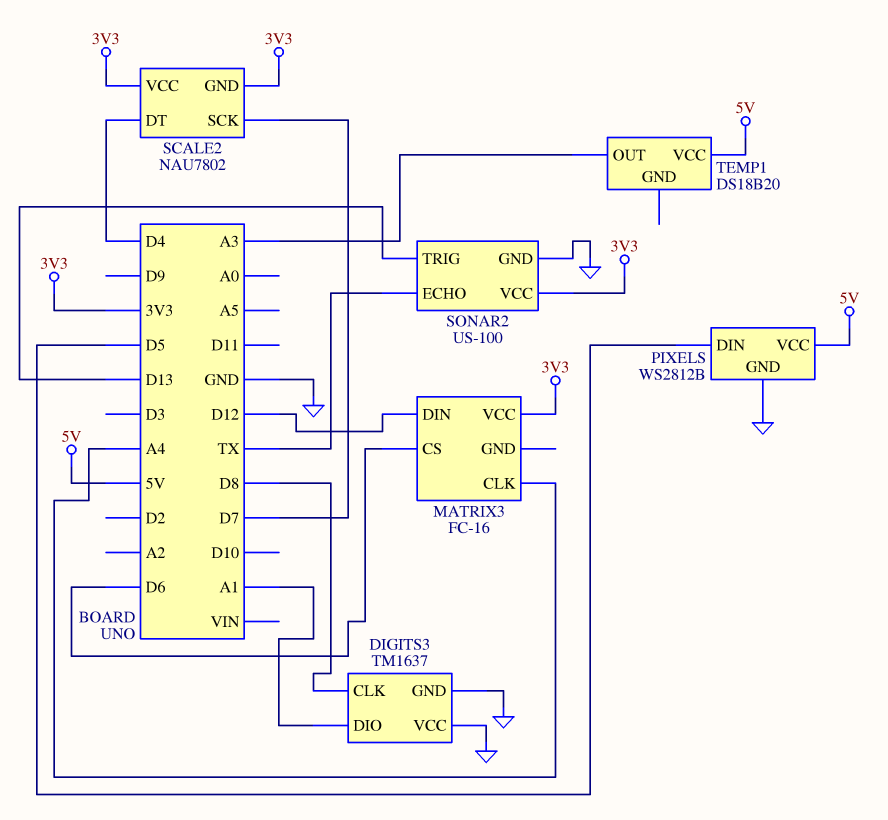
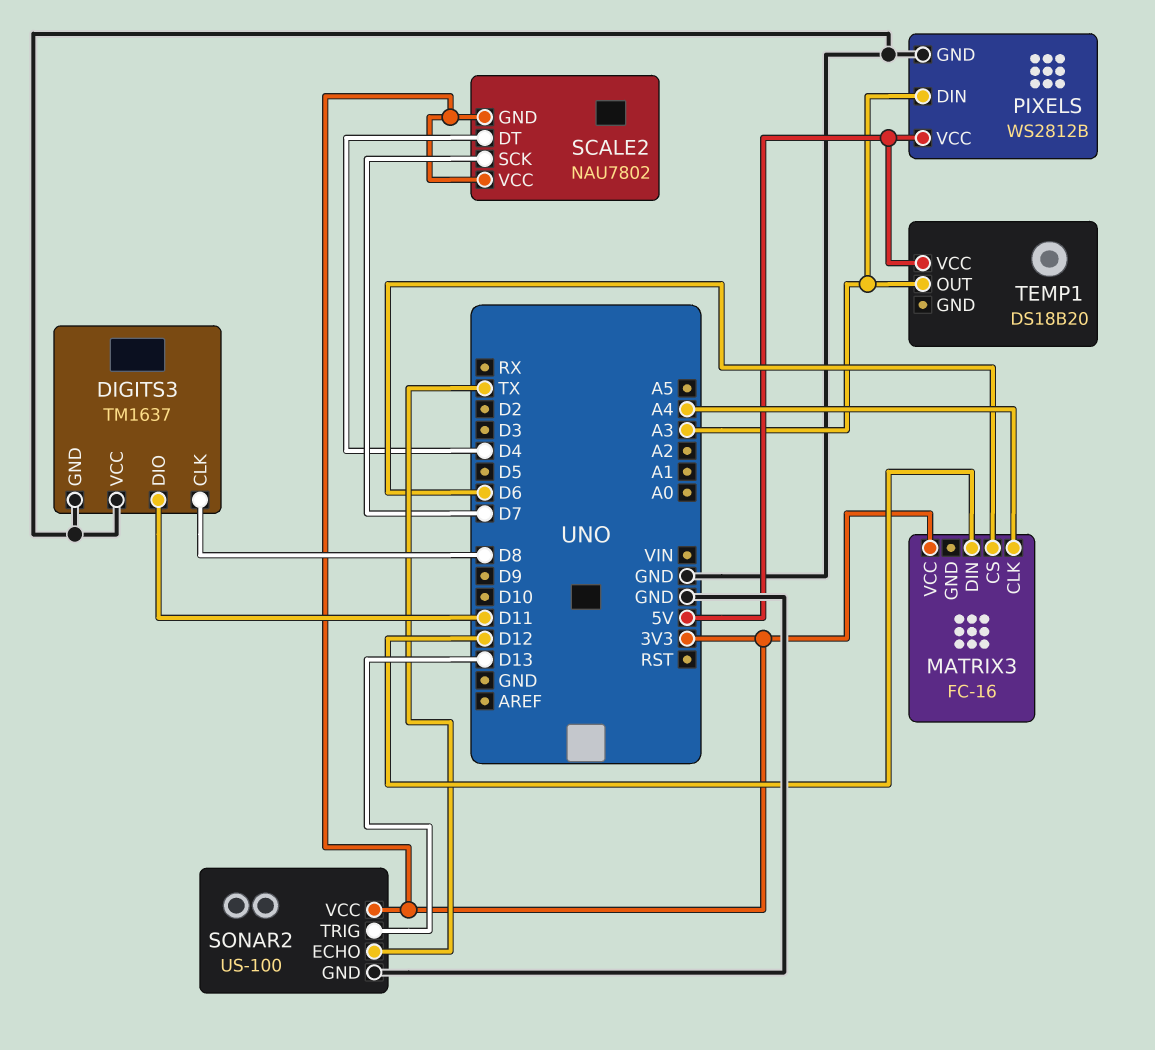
DIGITS3 pin DIO: A1 -> D11
PIXELS pin DIN: D5 -> A3

